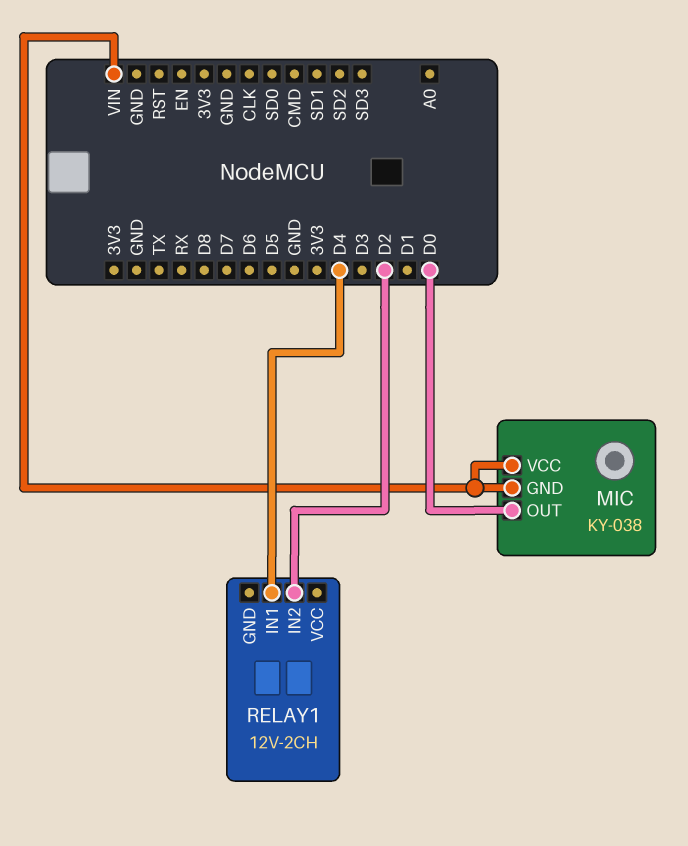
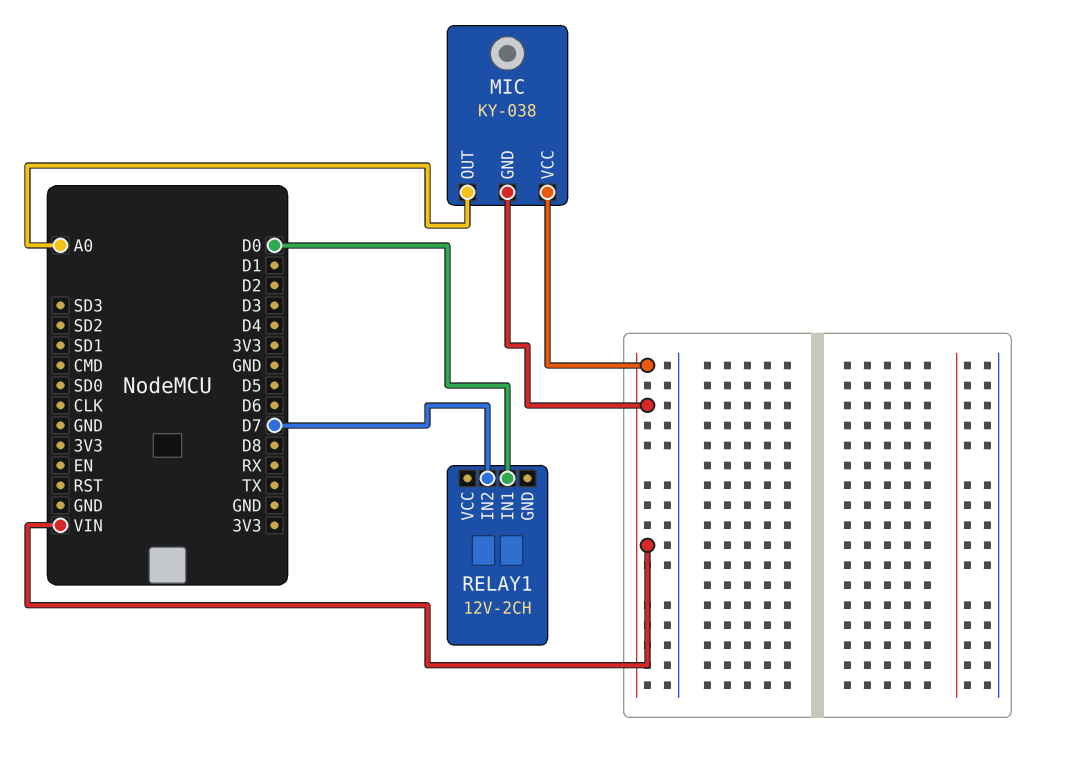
MIC pin OUT: D0 -> A0
RELAY1 pin IN1: D4 -> D0
RELAY1 pin IN2: D2 -> D7

